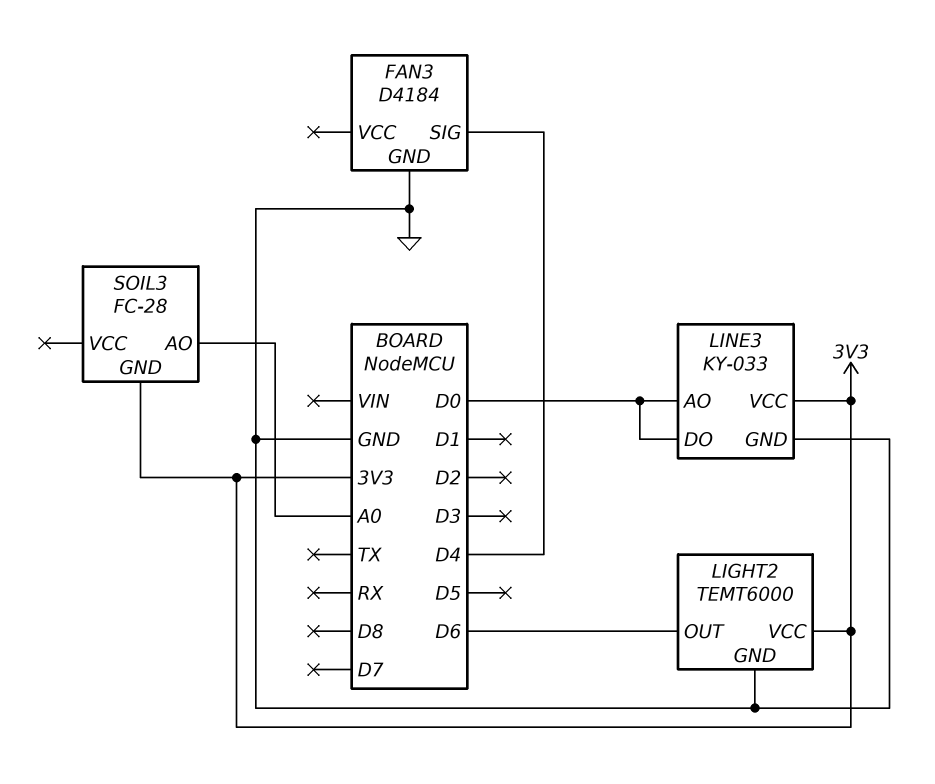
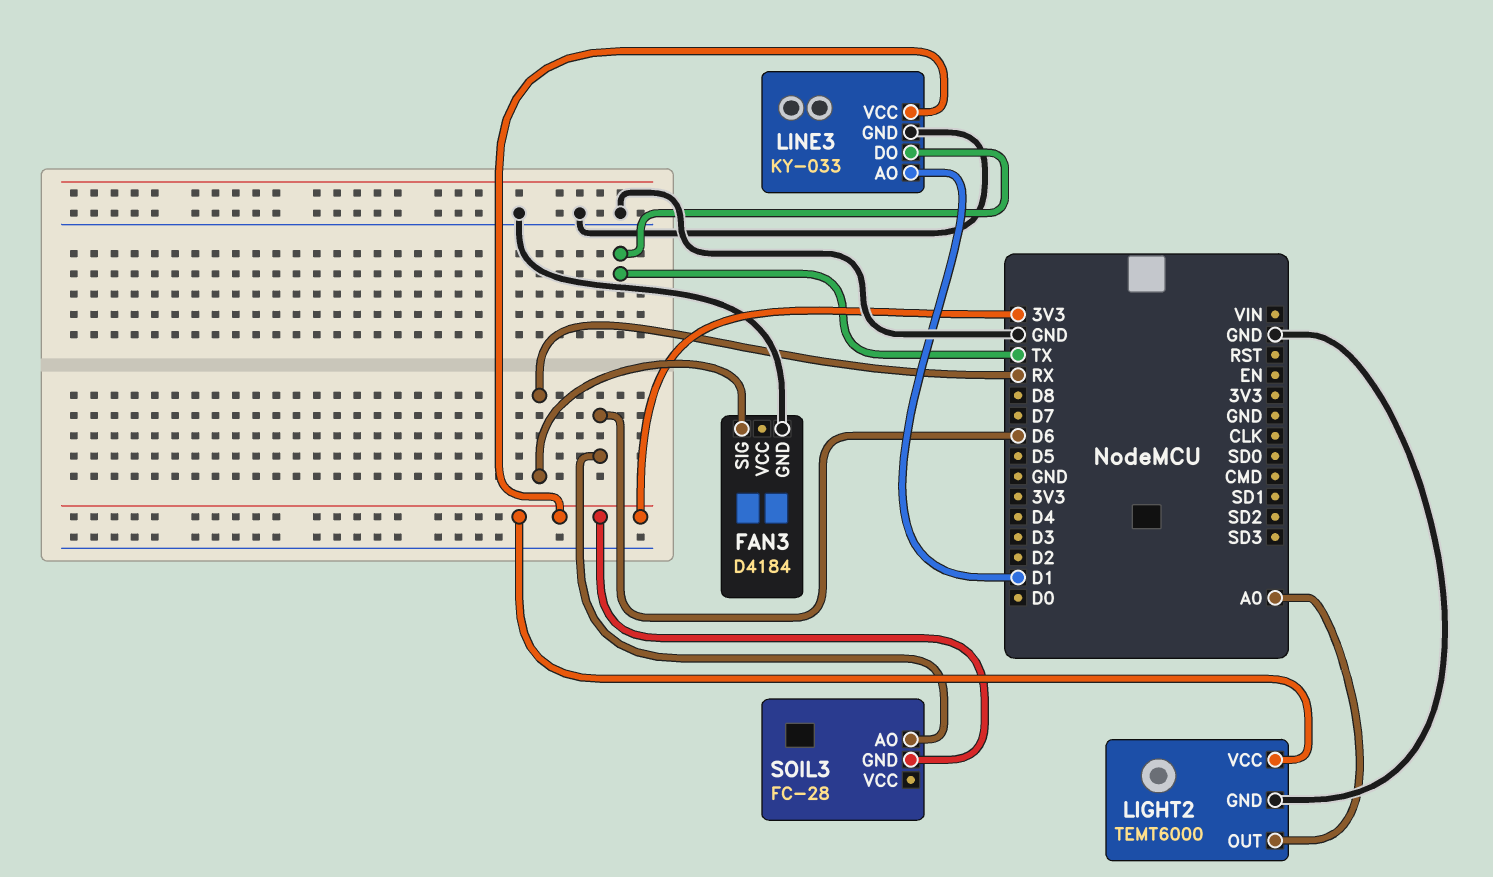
FAN3 pin SIG: D4 -> RX
LIGHT2 pin OUT: D6 -> A0
LINE3 pin AO: D0 -> D1
LINE3 pin DO: D0 -> TX
SOIL3 pin AO: A0 -> D6

